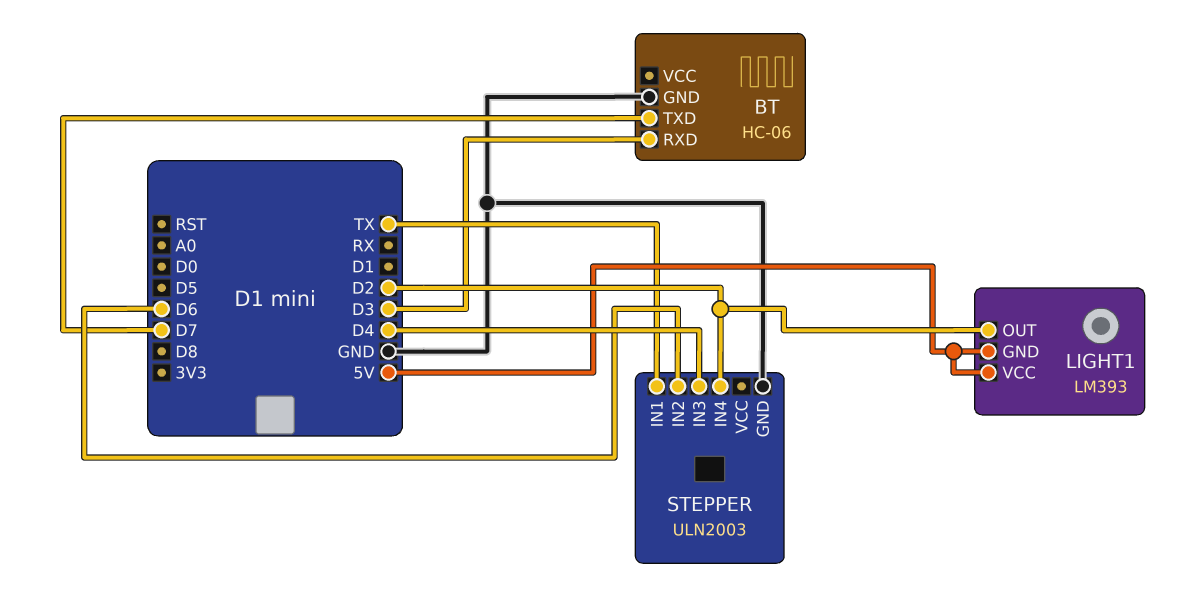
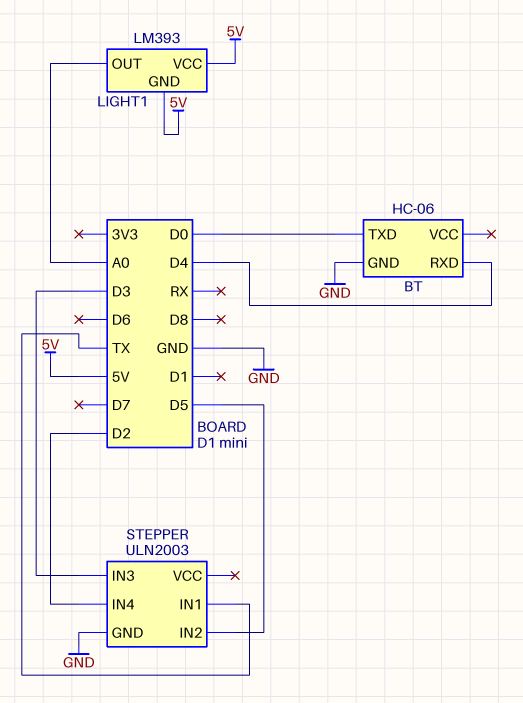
BT pin RXD: D3 -> D4
BT pin TXD: D7 -> D0
LIGHT1 pin OUT: D2 -> A0
STEPPER pin IN2: D6 -> D5
STEPPER pin IN3: D4 -> D3

